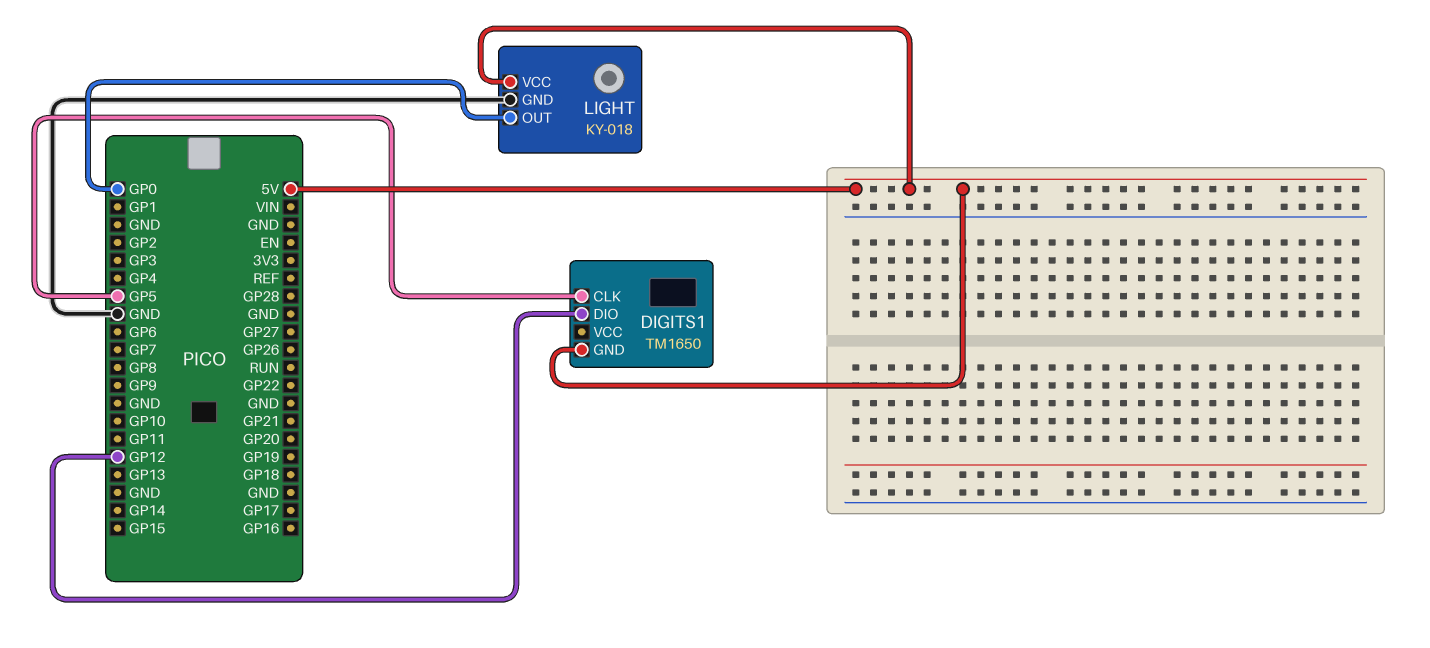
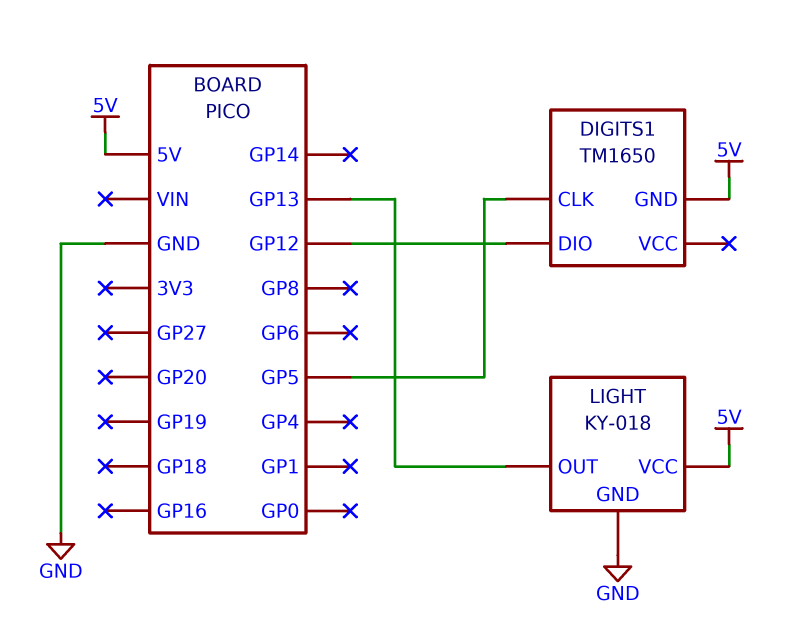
LIGHT pin OUT: GP0 -> GP13

